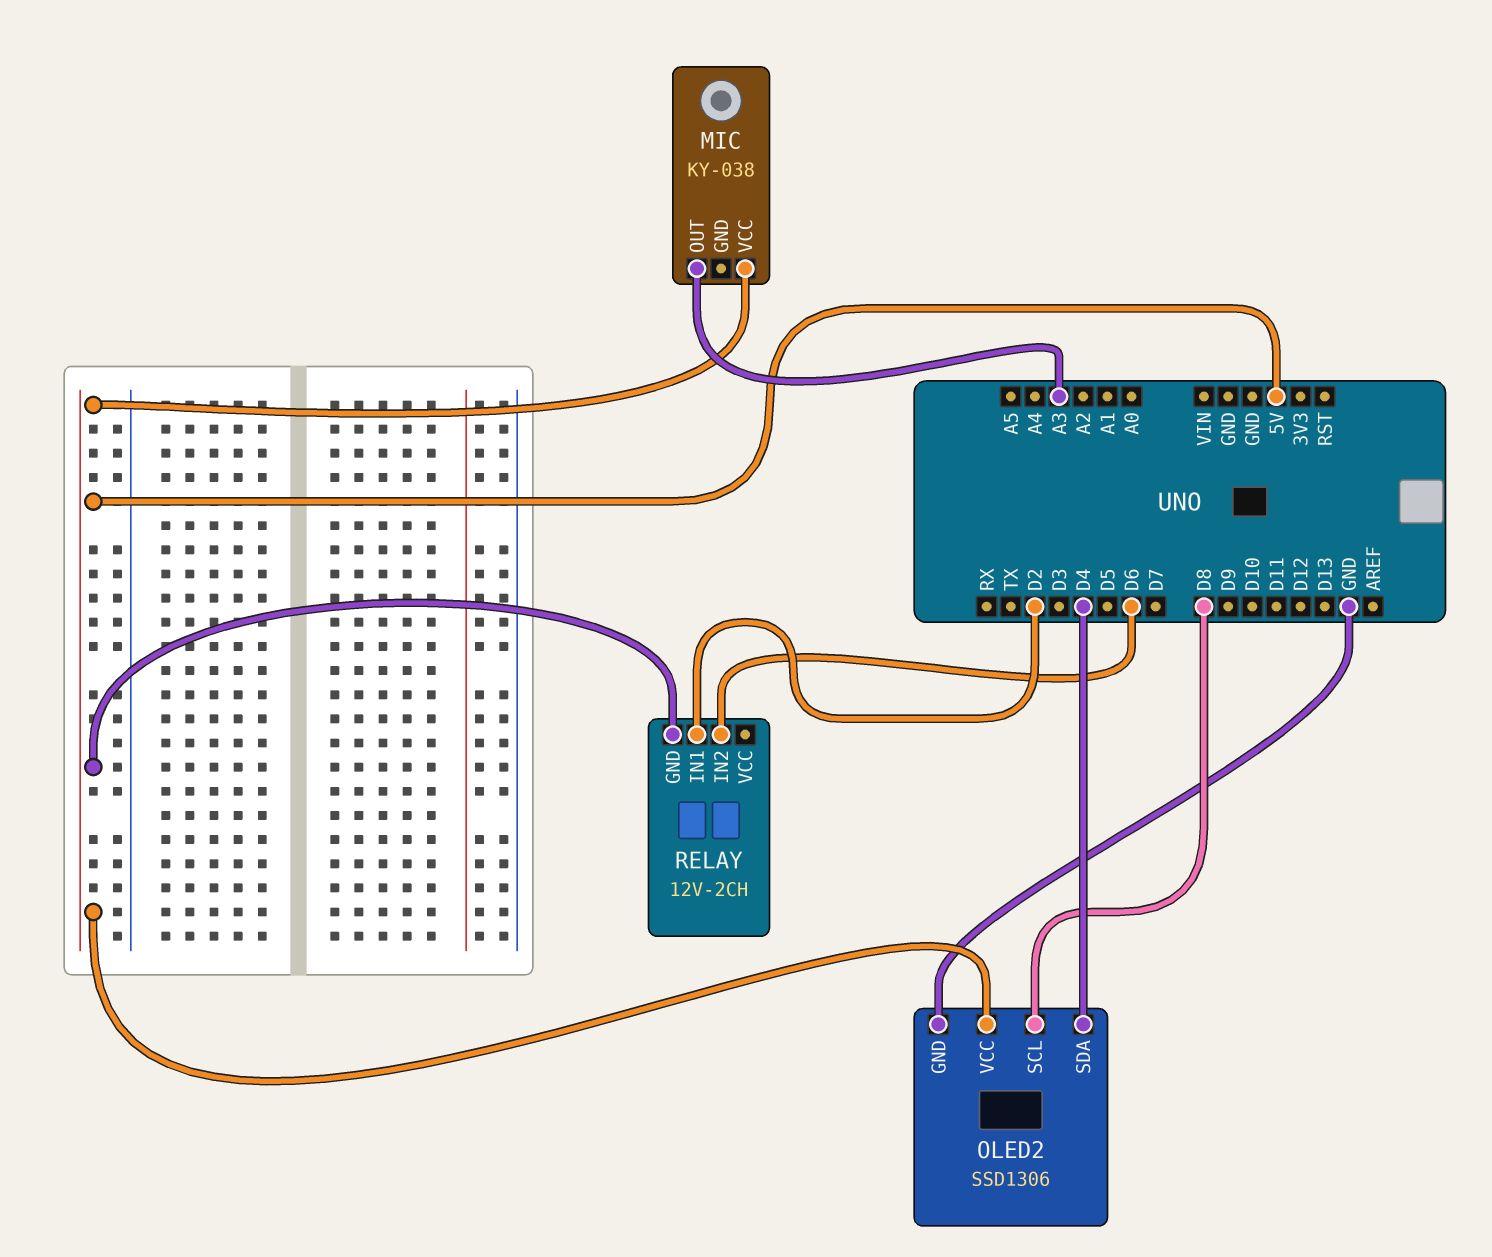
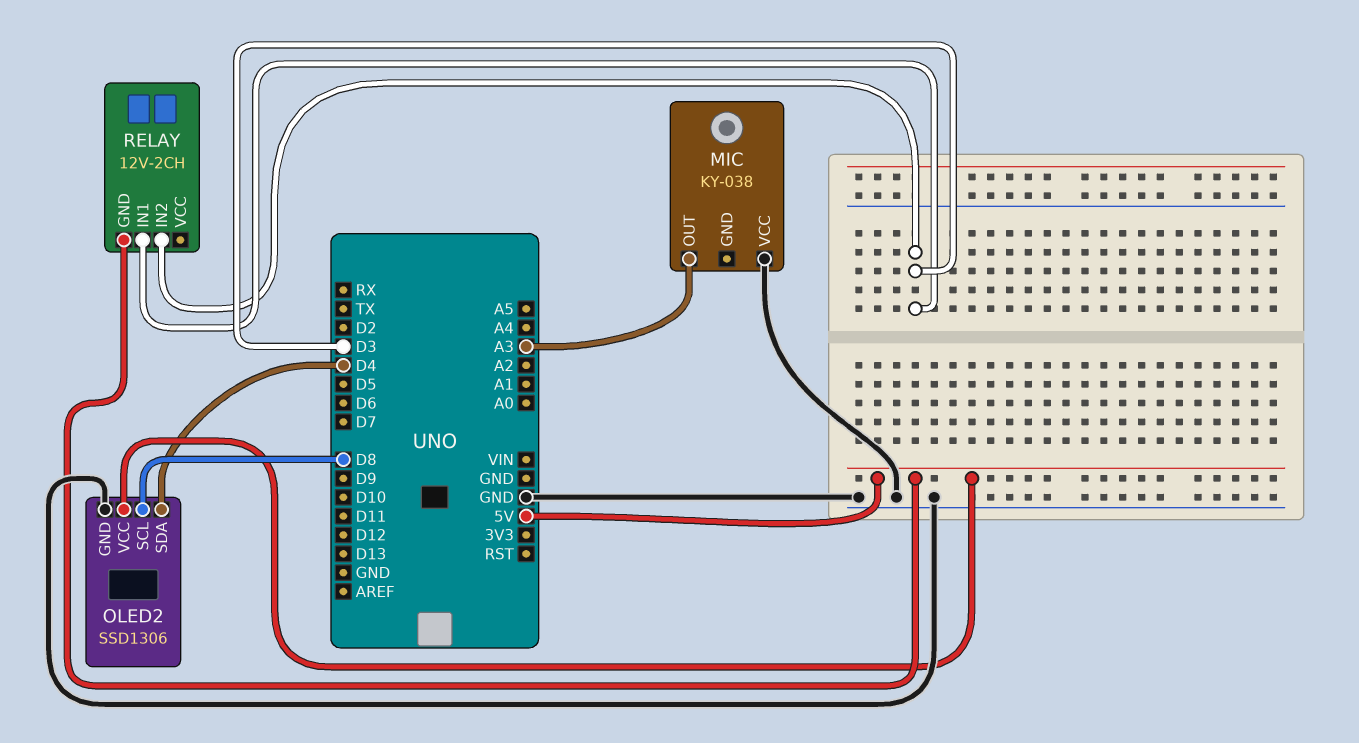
MIC pin VCC: 5V -> GND
RELAY pin IN1: D2 -> D3
RELAY pin IN2: D6 -> D3

